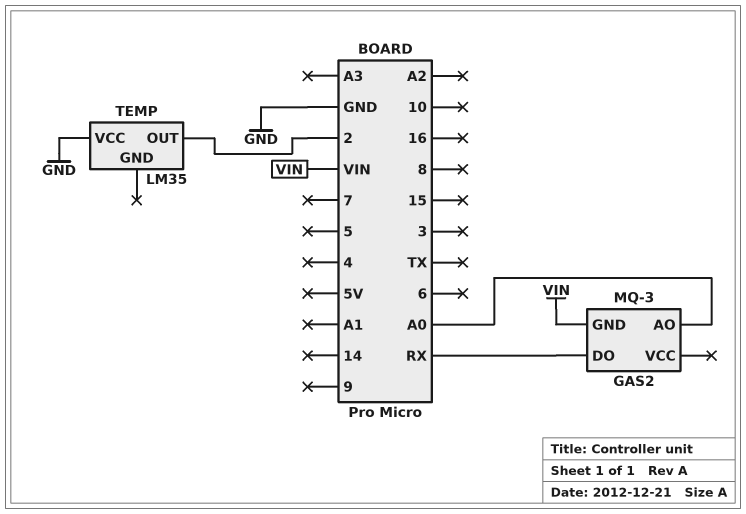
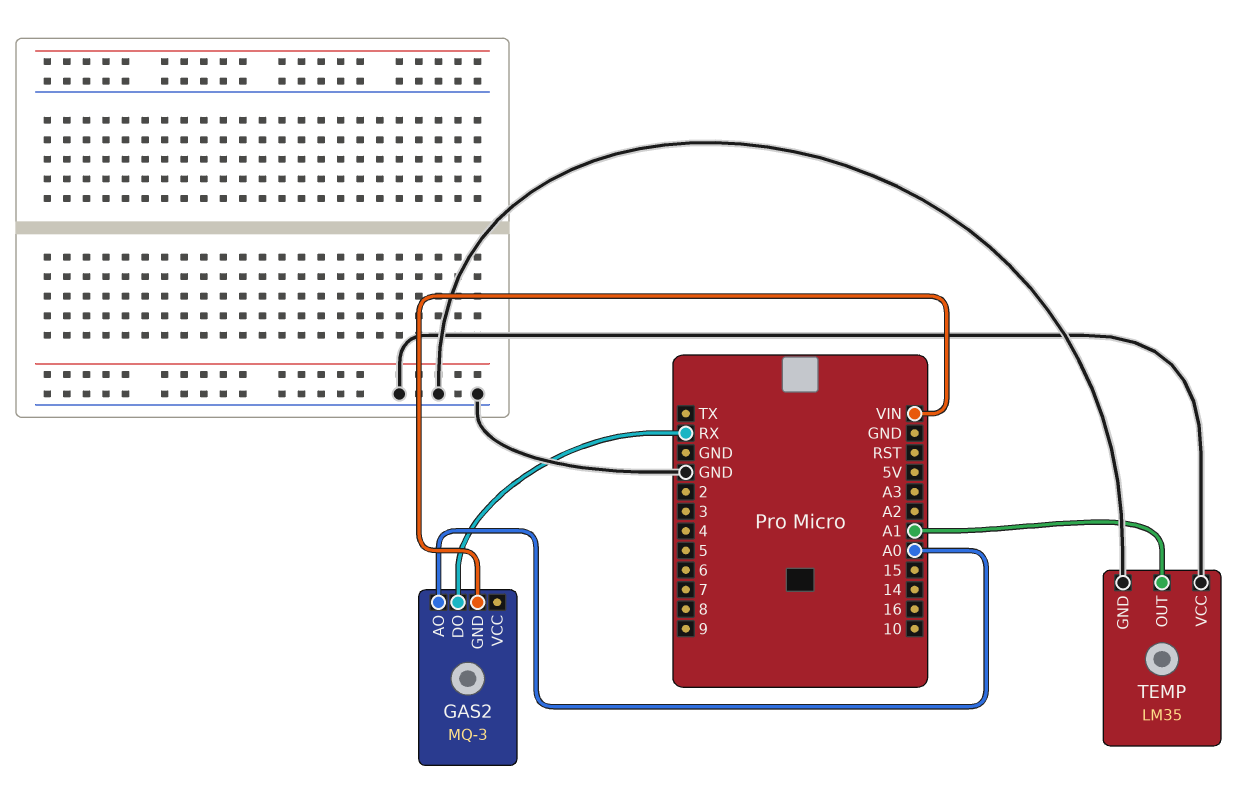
TEMP pin GND: none -> GND
TEMP pin OUT: 2 -> A1

